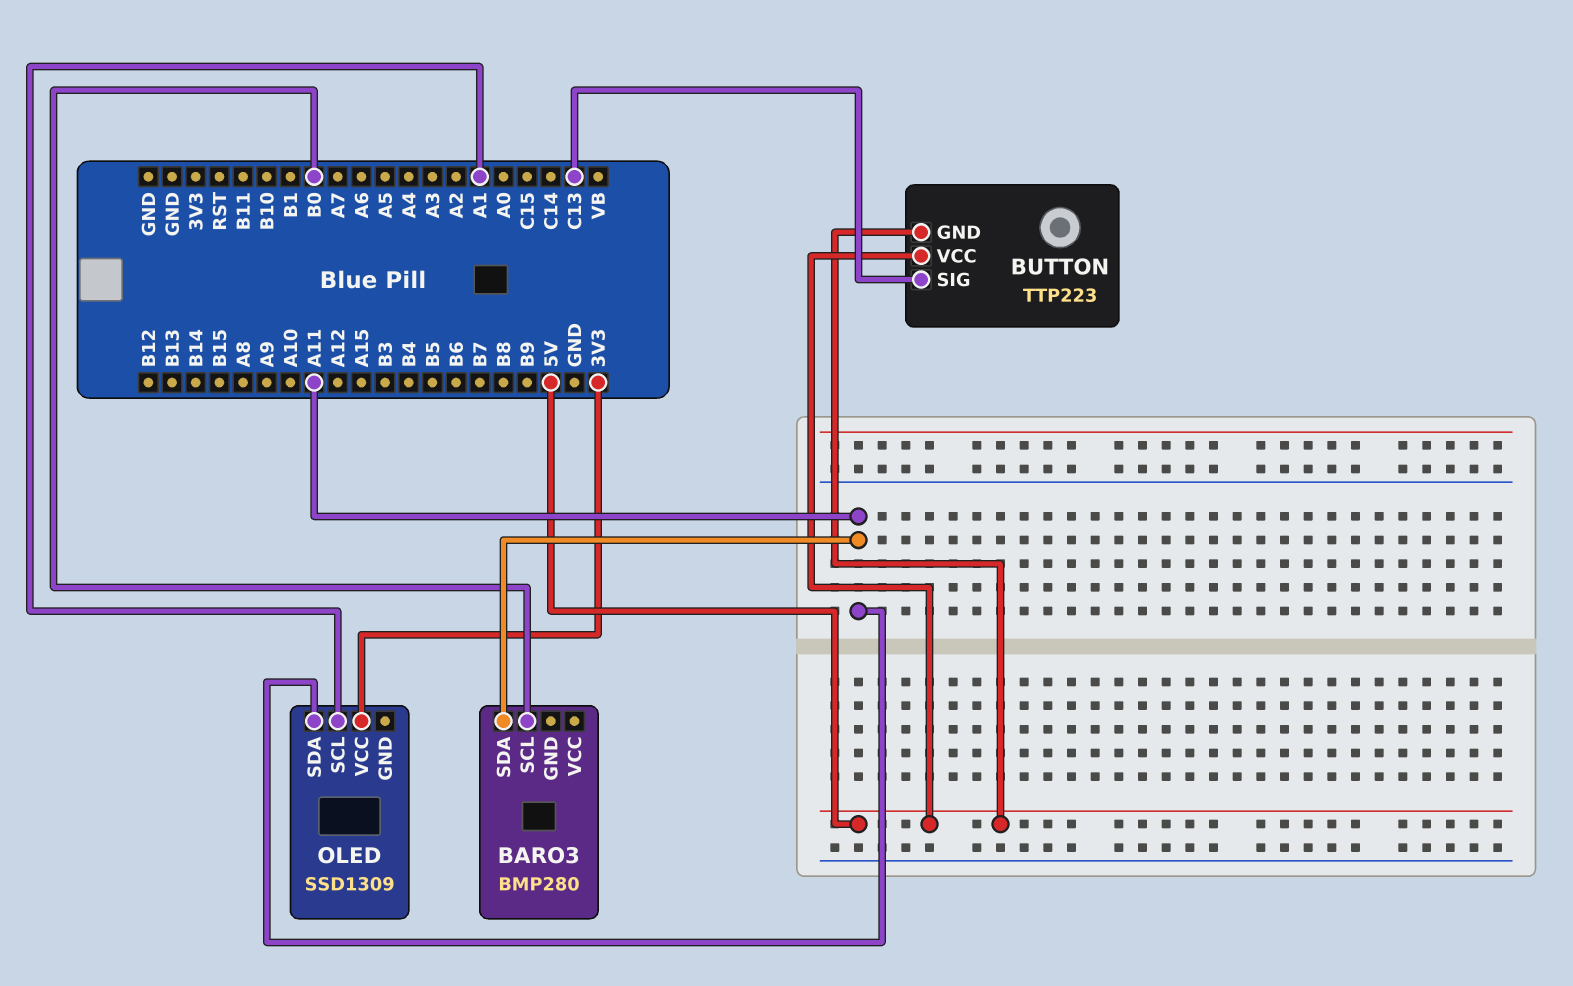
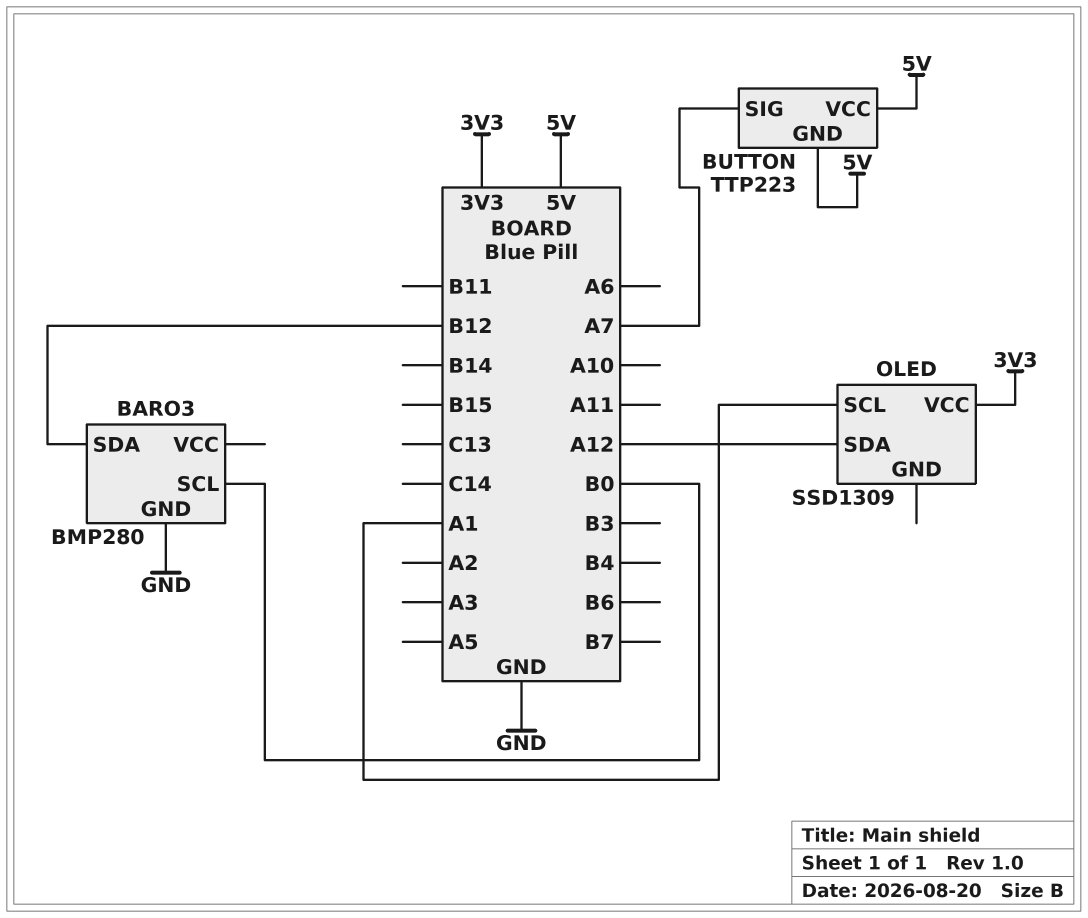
BARO3 pin GND: none -> GND
BARO3 pin SDA: A11 -> B12
BUTTON pin SIG: C13 -> A7
OLED pin SDA: A11 -> A12

